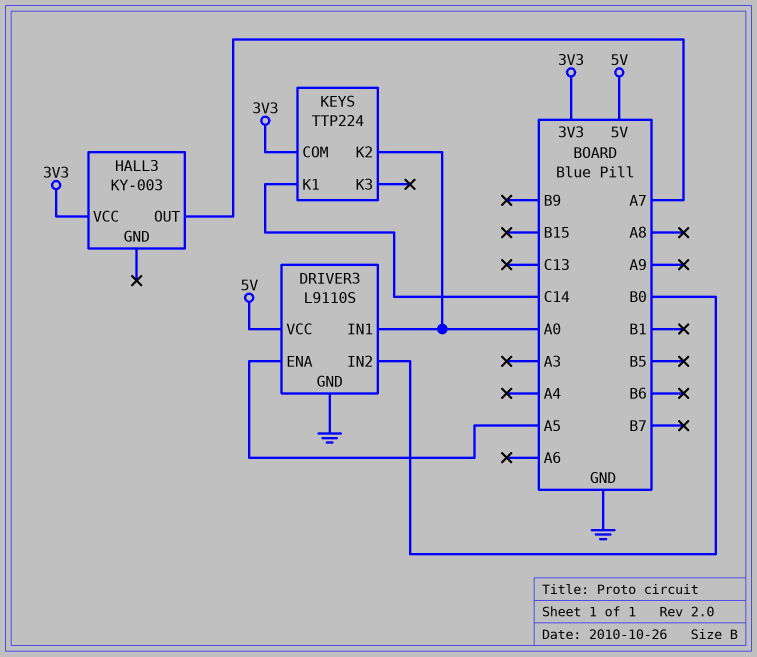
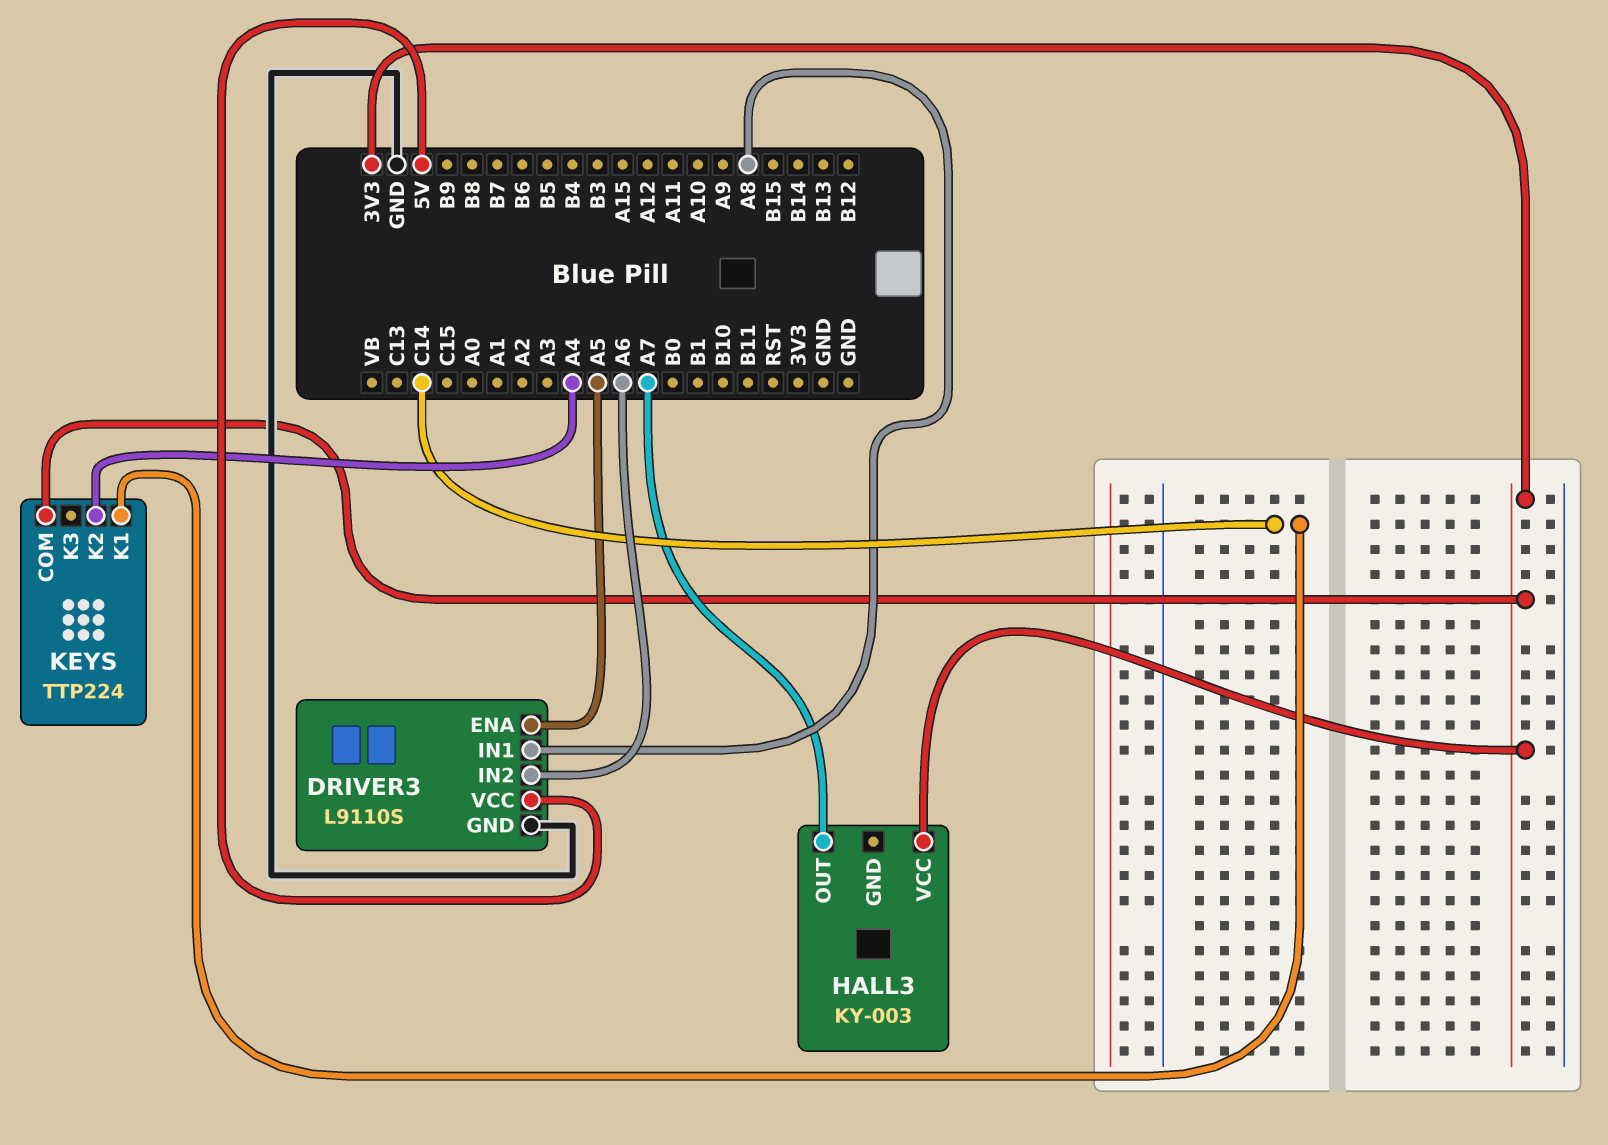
DRIVER3 pin IN1: A0 -> A8
DRIVER3 pin IN2: B0 -> A6
KEYS pin K2: A0 -> A4

